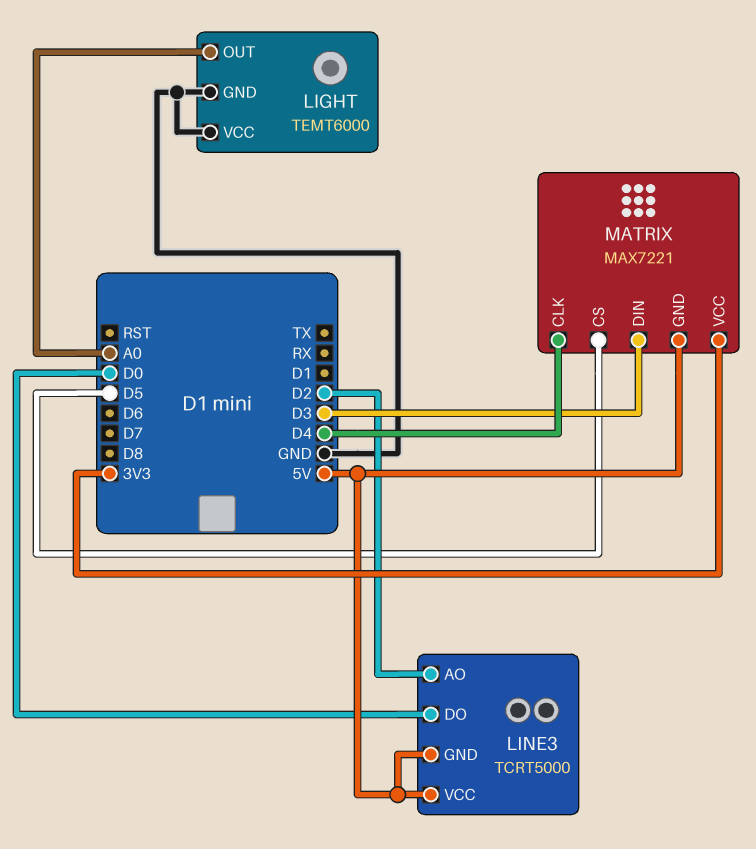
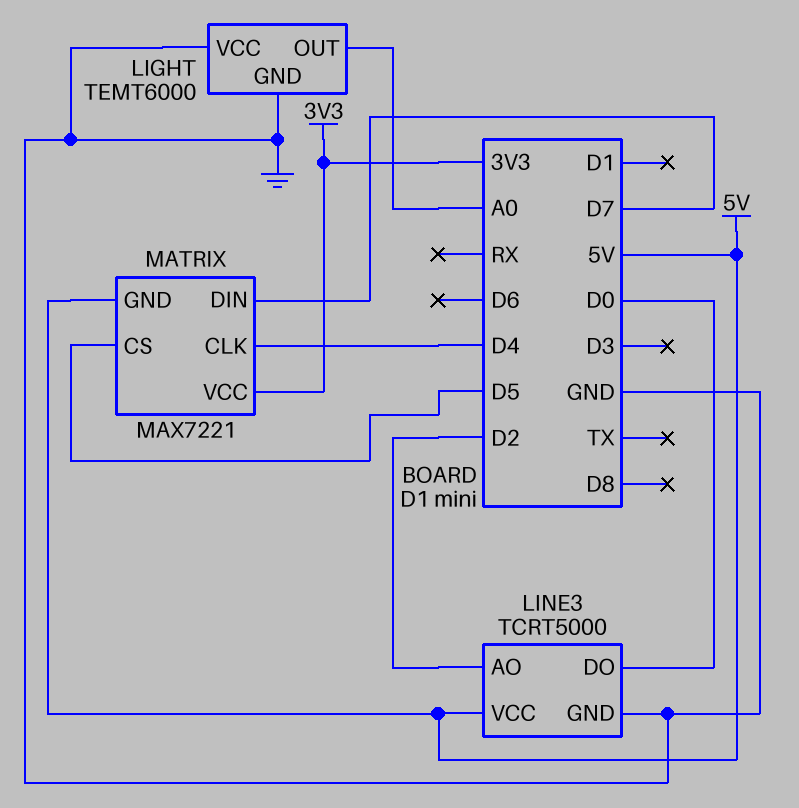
LINE3 pin GND: 5V -> GND
MATRIX pin DIN: D3 -> D7

